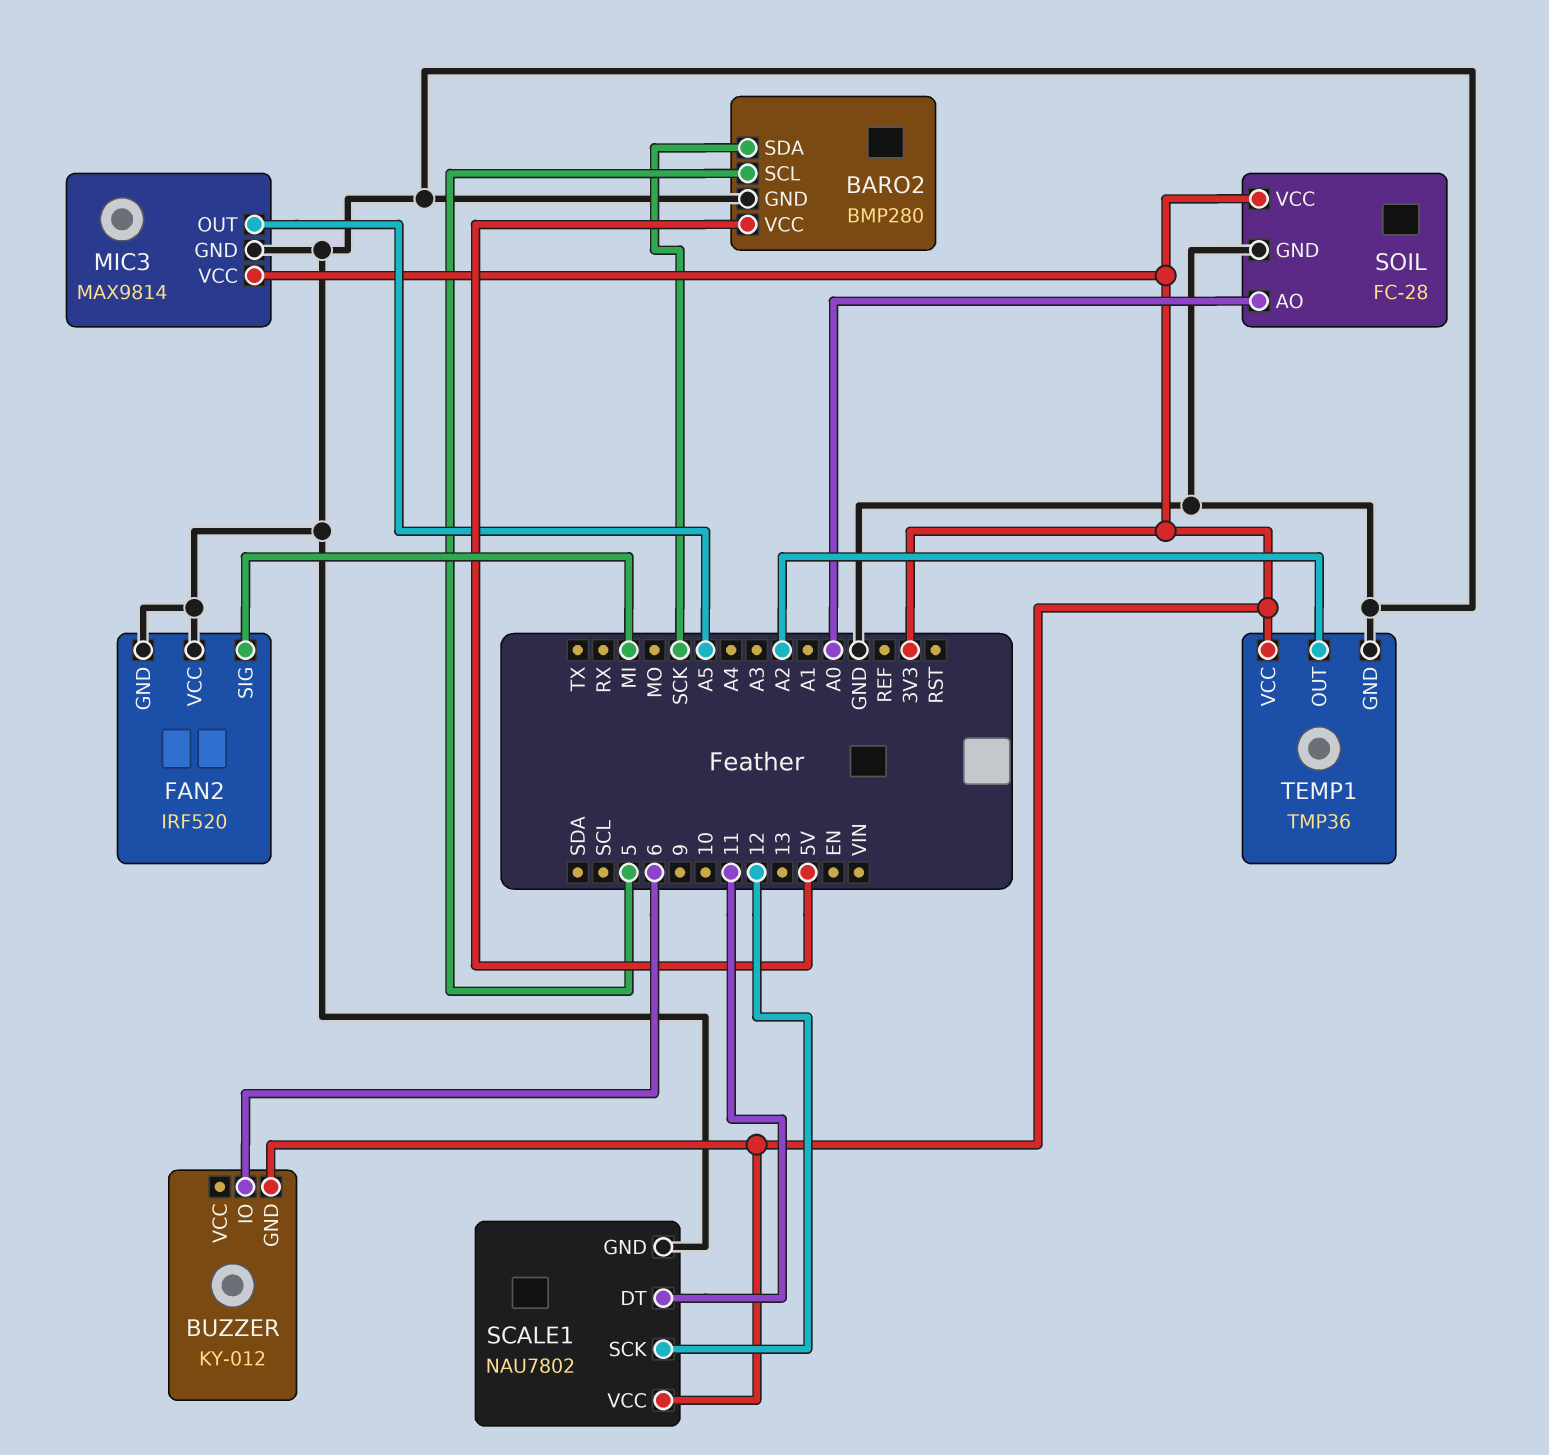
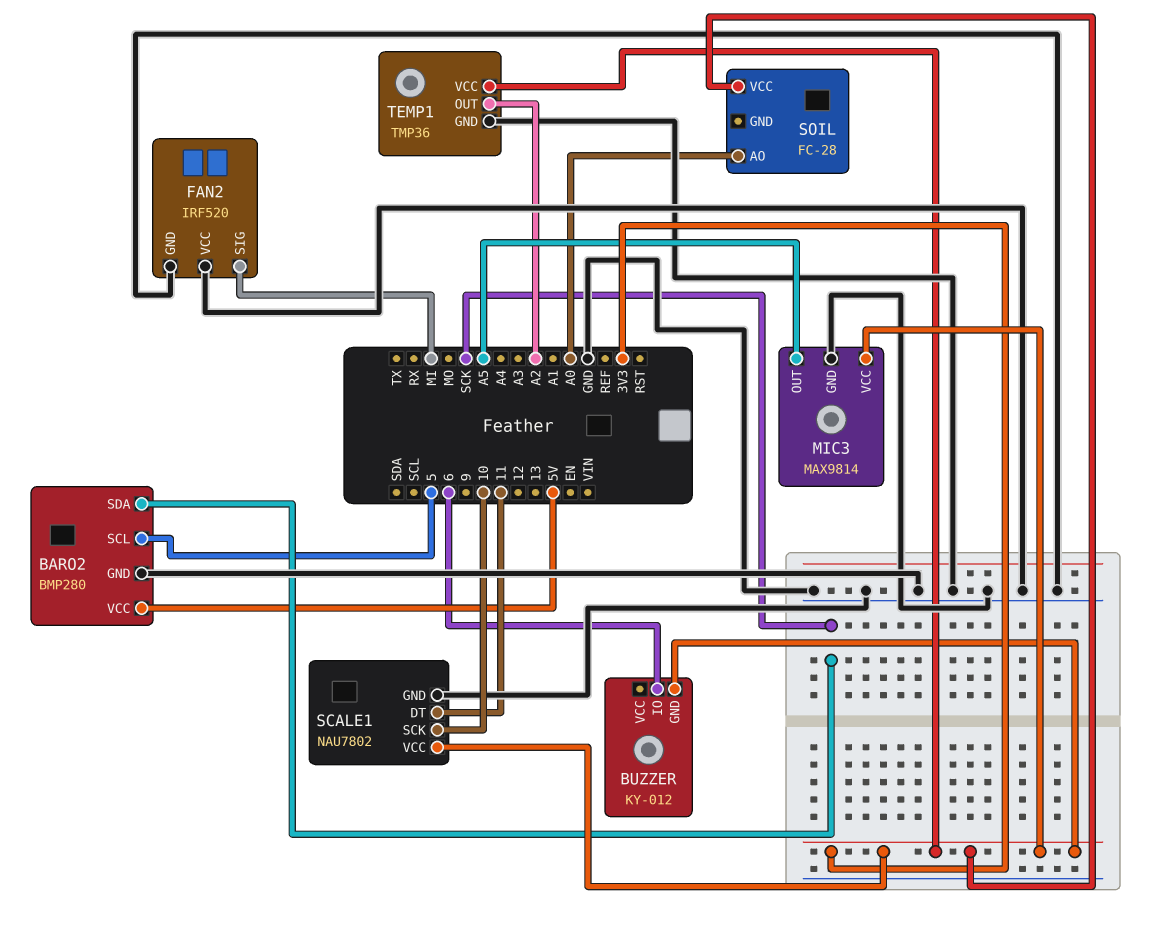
SCALE1 pin SCK: 12 -> 10
SOIL pin GND: GND -> none

